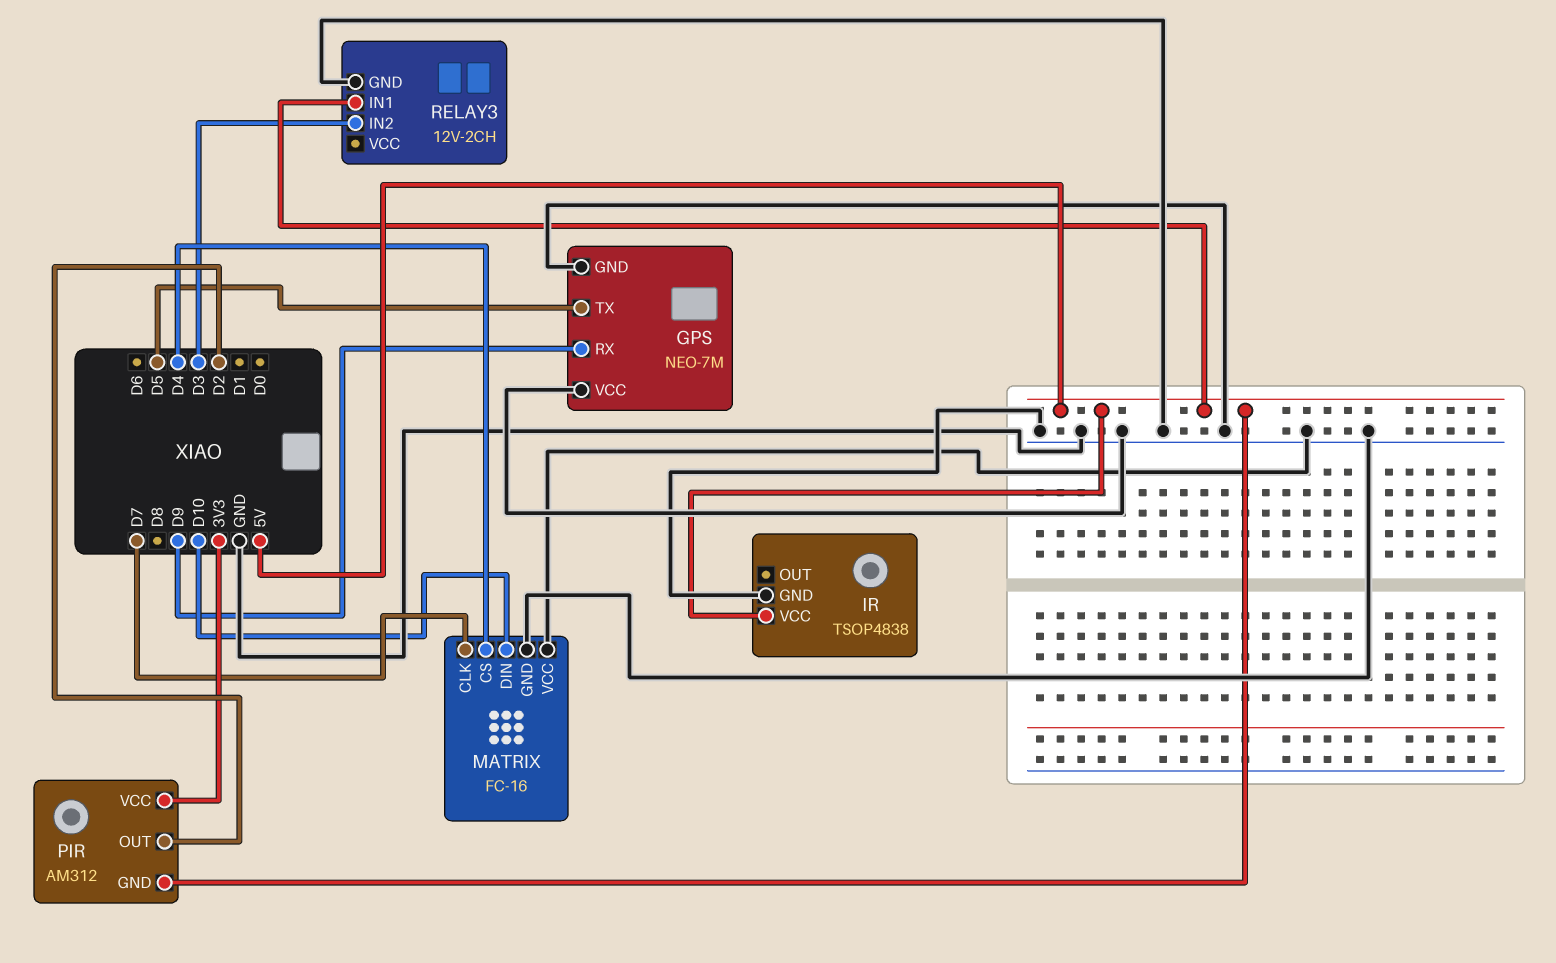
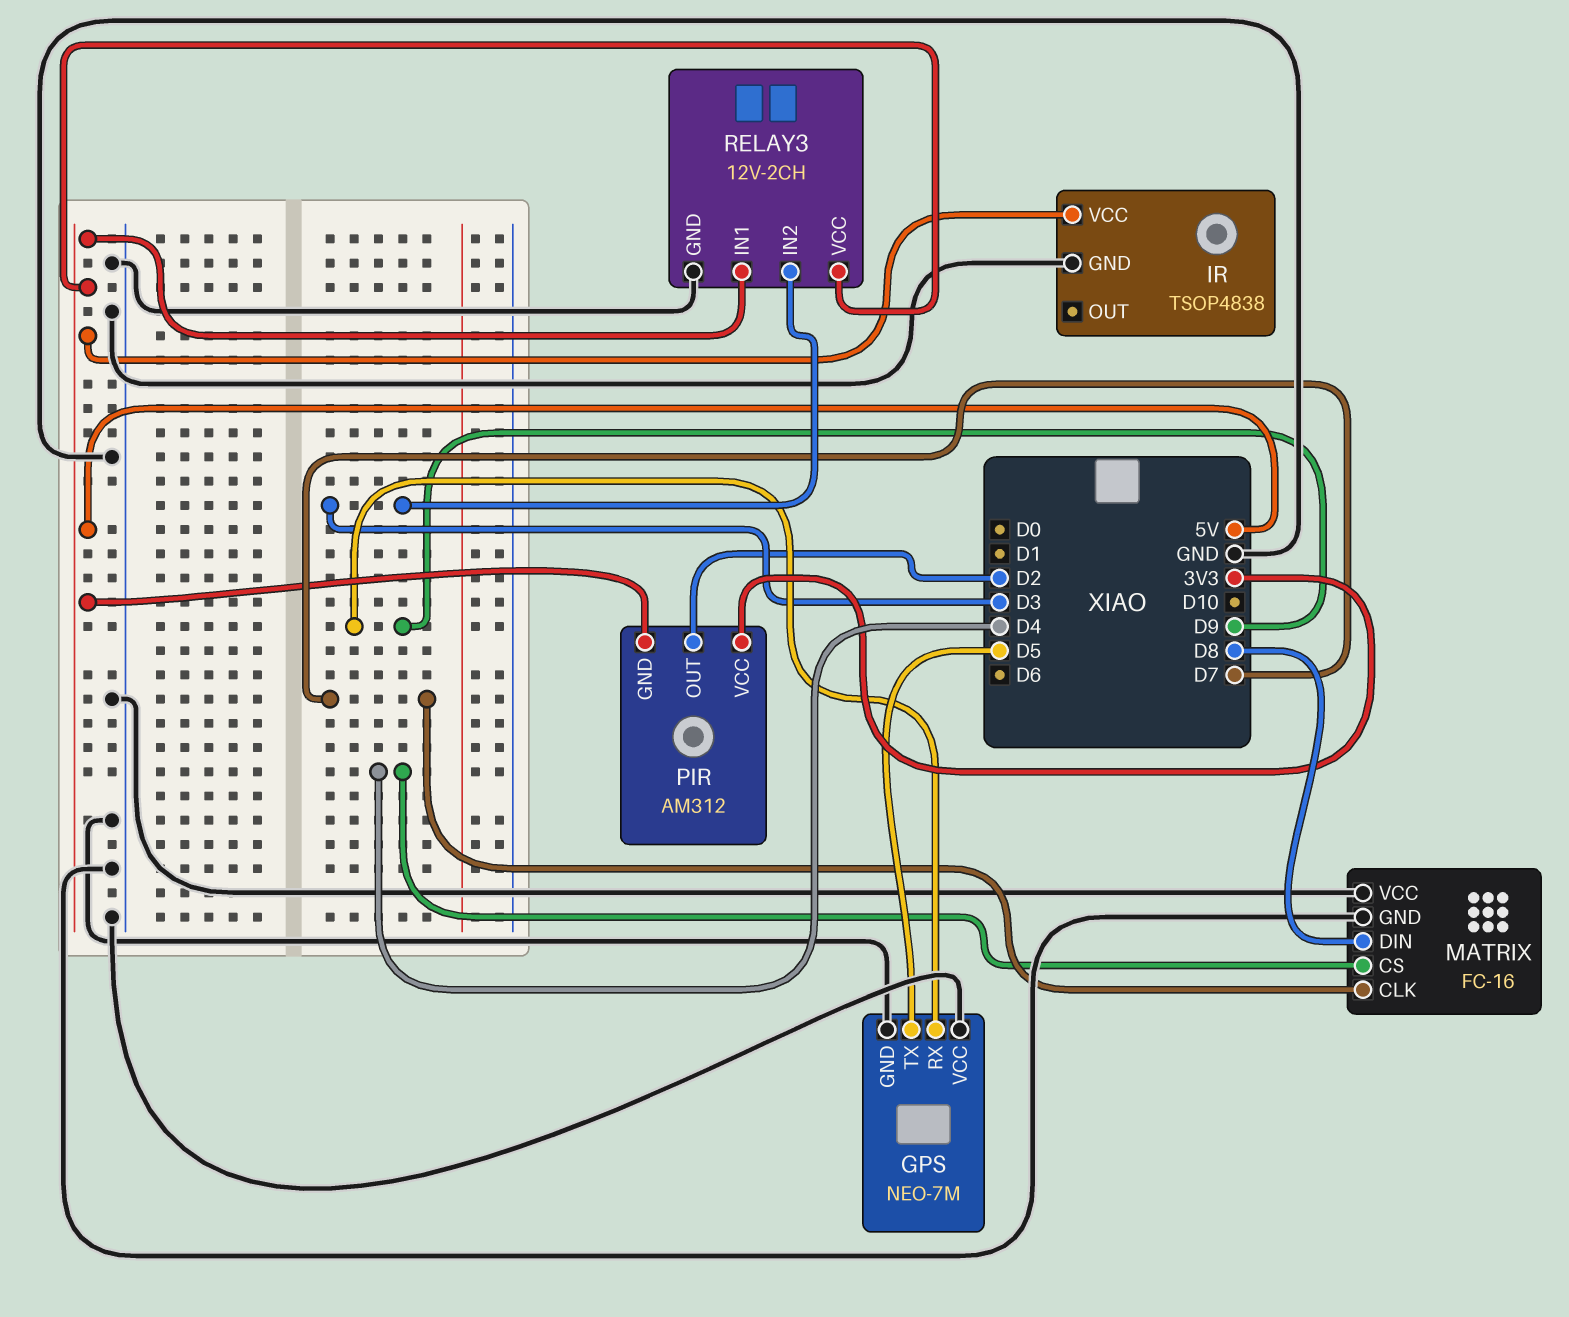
MATRIX pin DIN: D10 -> D8
RELAY3 pin VCC: none -> 5V

